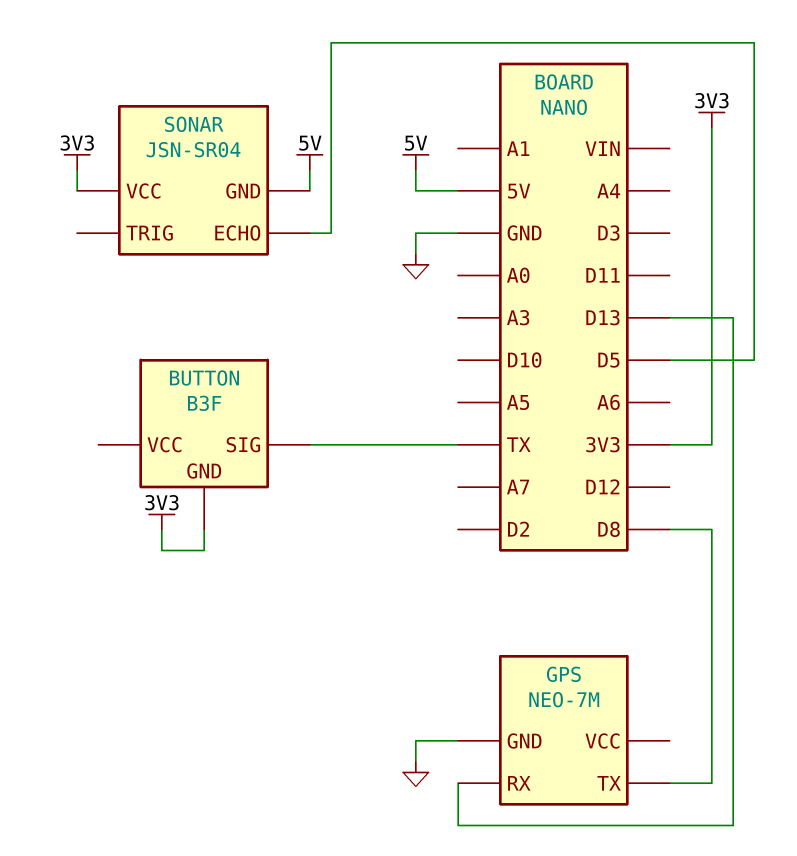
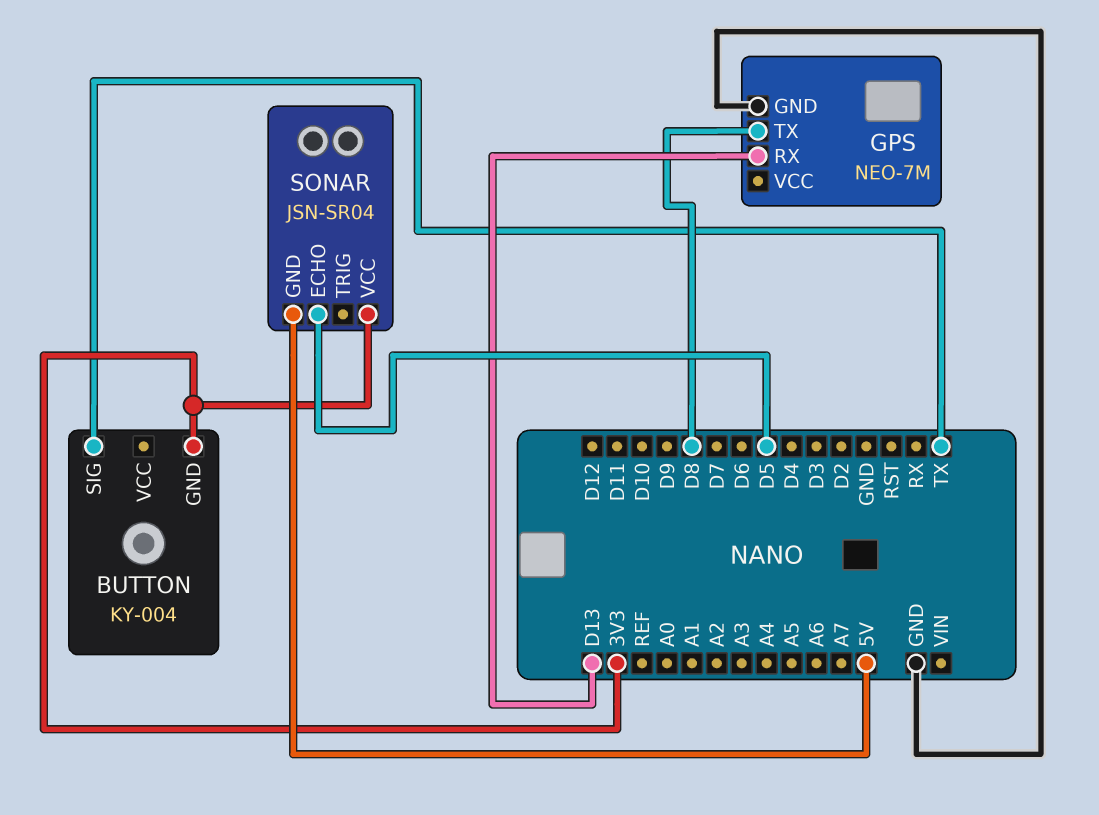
BUTTON: B3F -> KY-004

